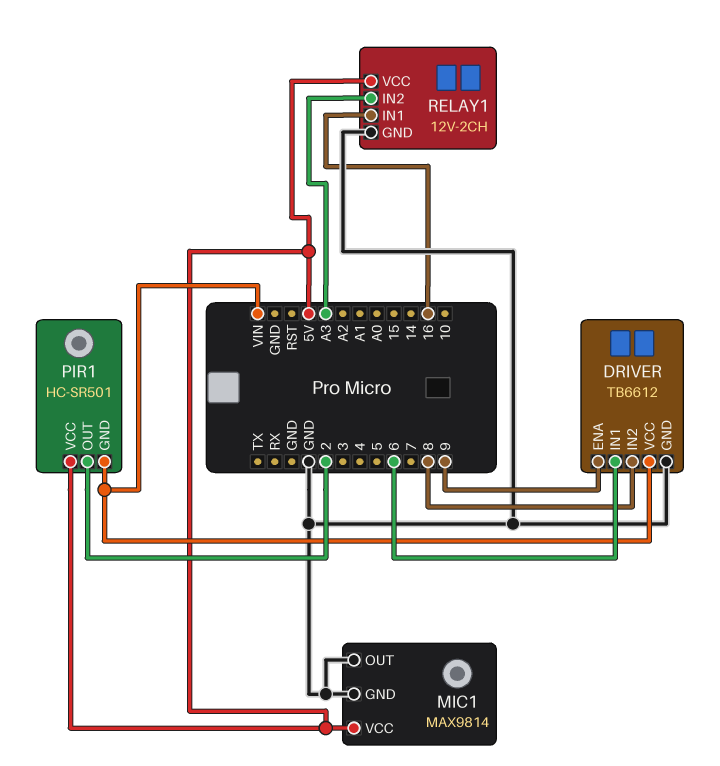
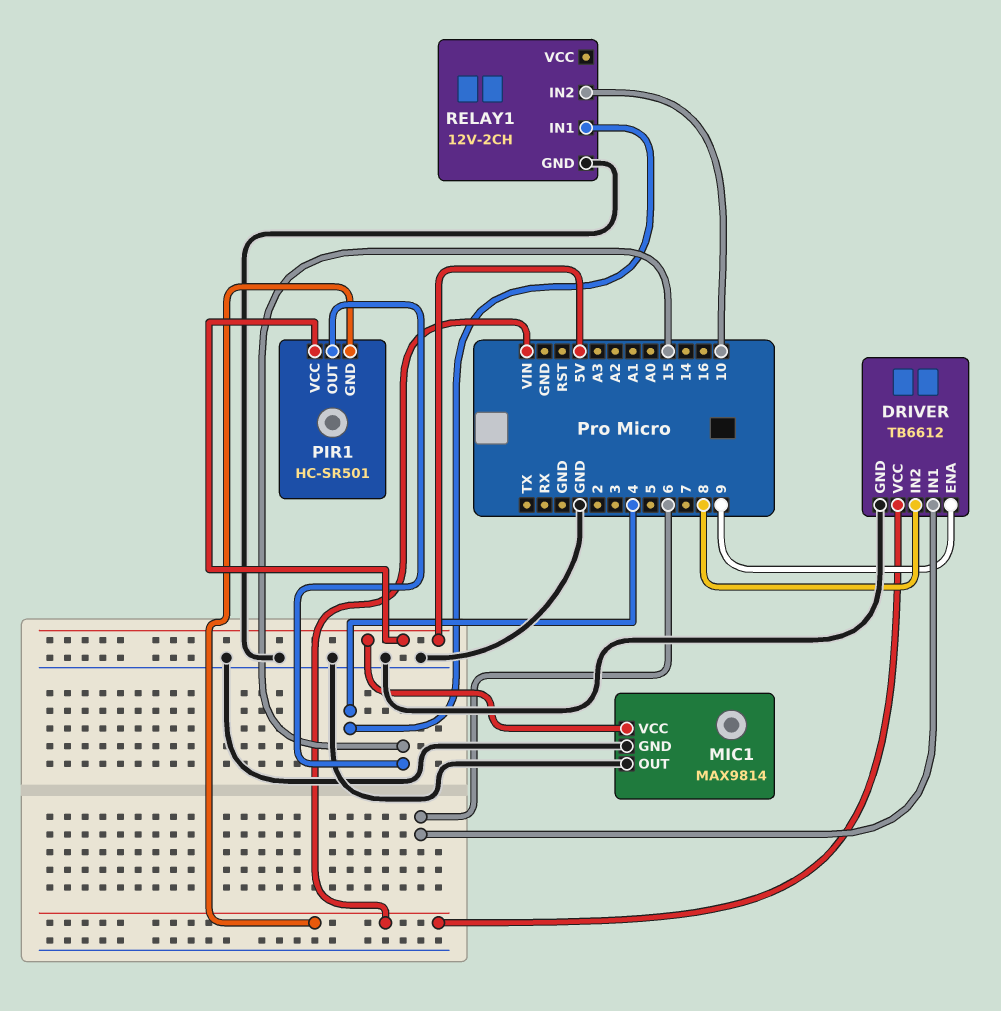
PIR1 pin OUT: 2 -> 15
RELAY1 pin IN1: 16 -> 4
RELAY1 pin IN2: A3 -> 10
RELAY1 pin VCC: 5V -> none

